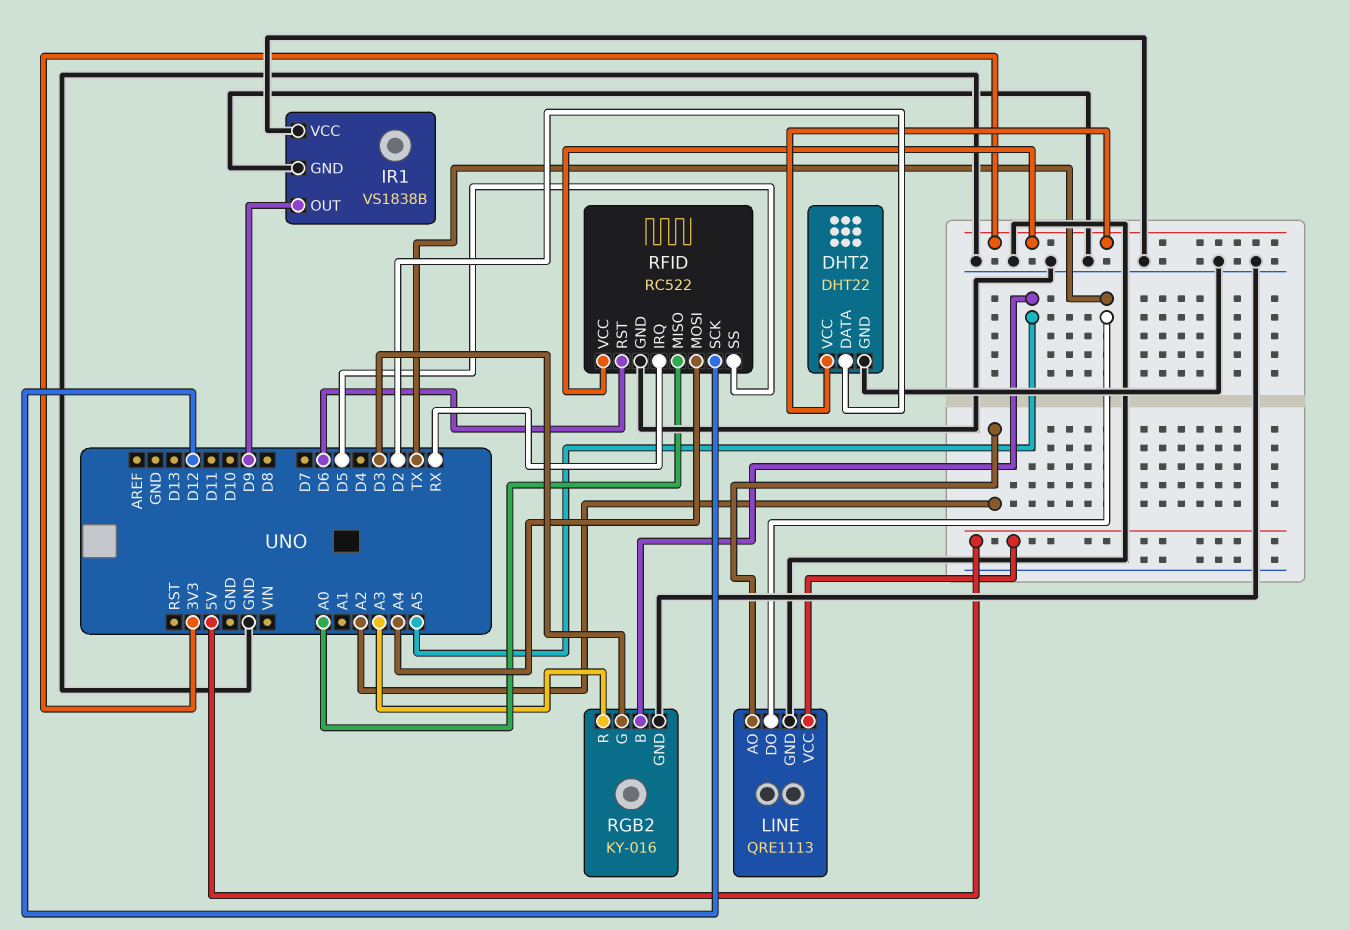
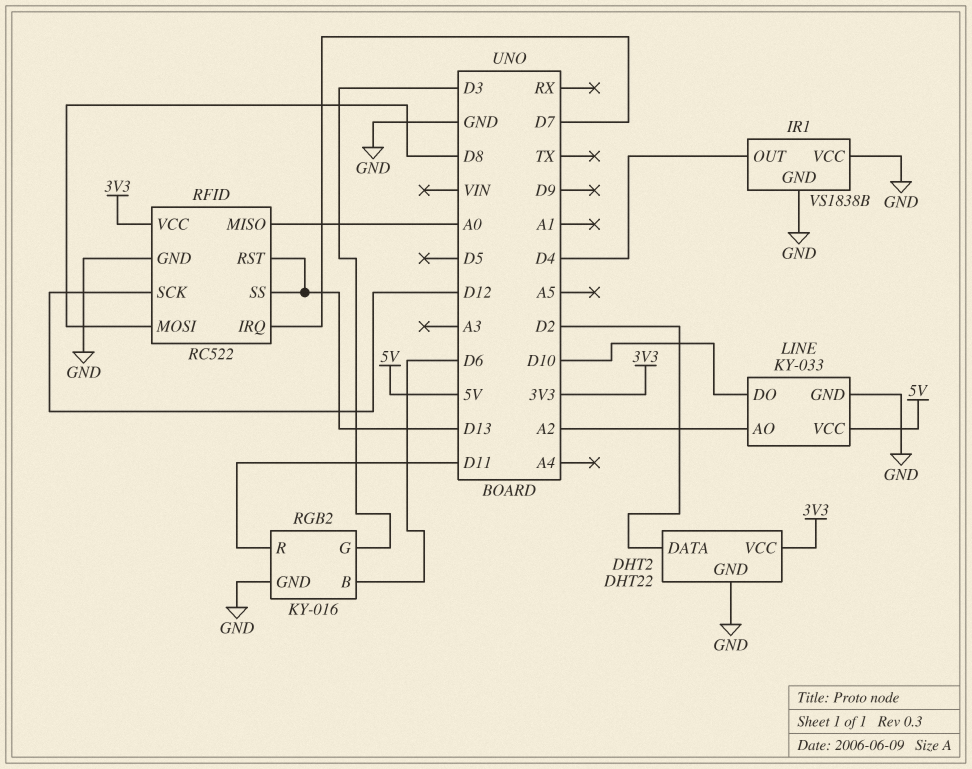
IR1 pin OUT: D9 -> D4
LINE: QRE1113 -> KY-033
LINE pin DO: TX -> D10
RFID pin IRQ: RX -> D7
RFID pin MOSI: A4 -> D8
RFID pin RST: D6 -> D13
RFID pin SS: D5 -> D13
RGB2 pin B: A5 -> D6
RGB2 pin R: A3 -> D11

